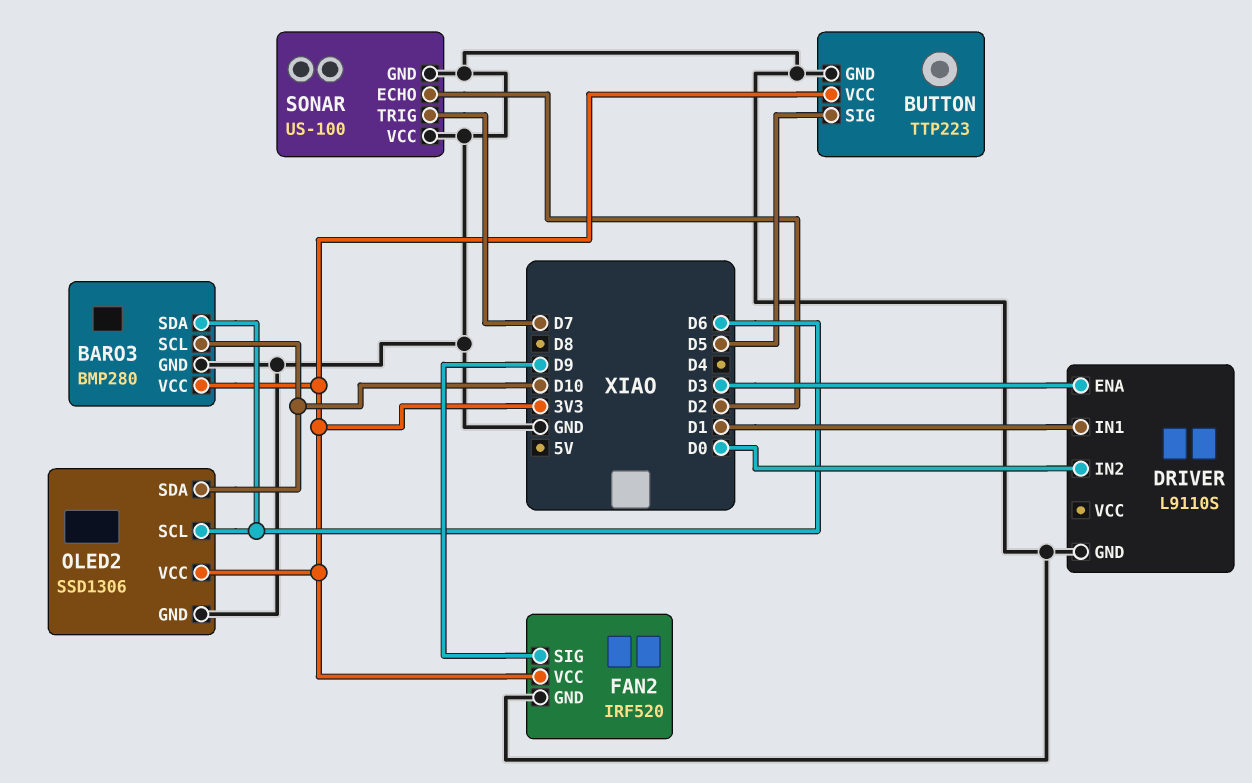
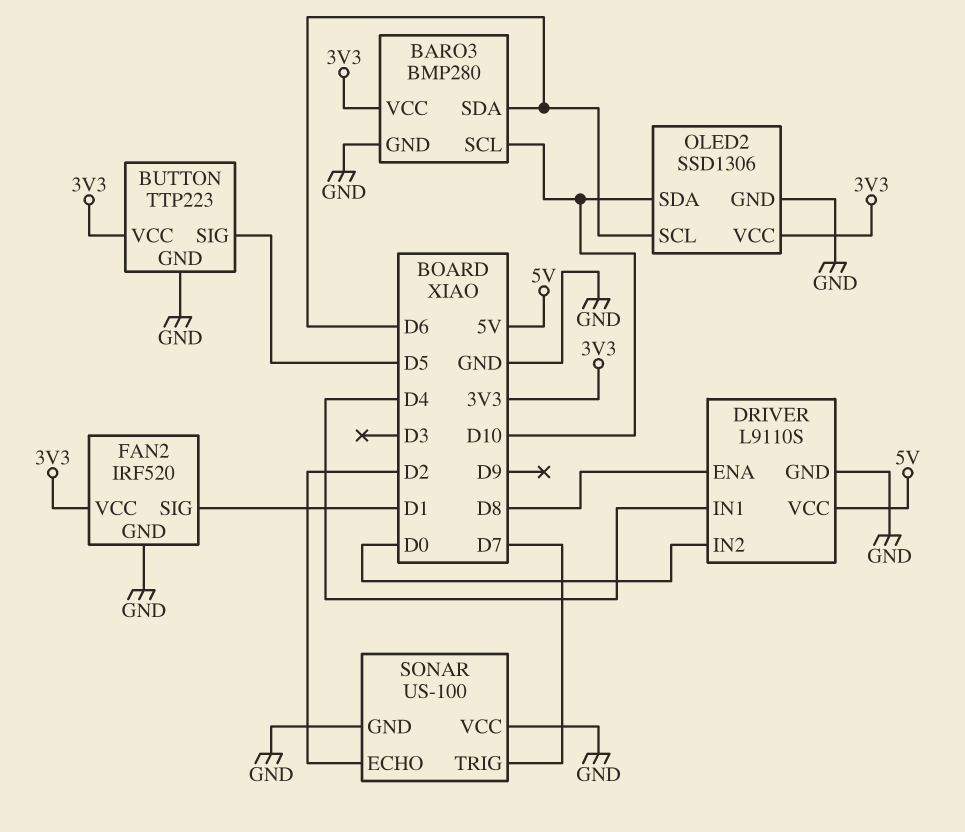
DRIVER pin ENA: D3 -> D8
DRIVER pin IN1: D1 -> D4
DRIVER pin VCC: none -> 5V
FAN2 pin SIG: D9 -> D1

